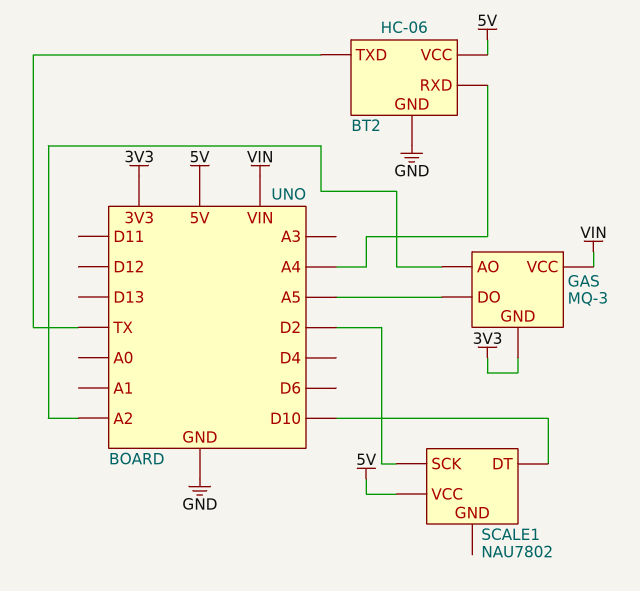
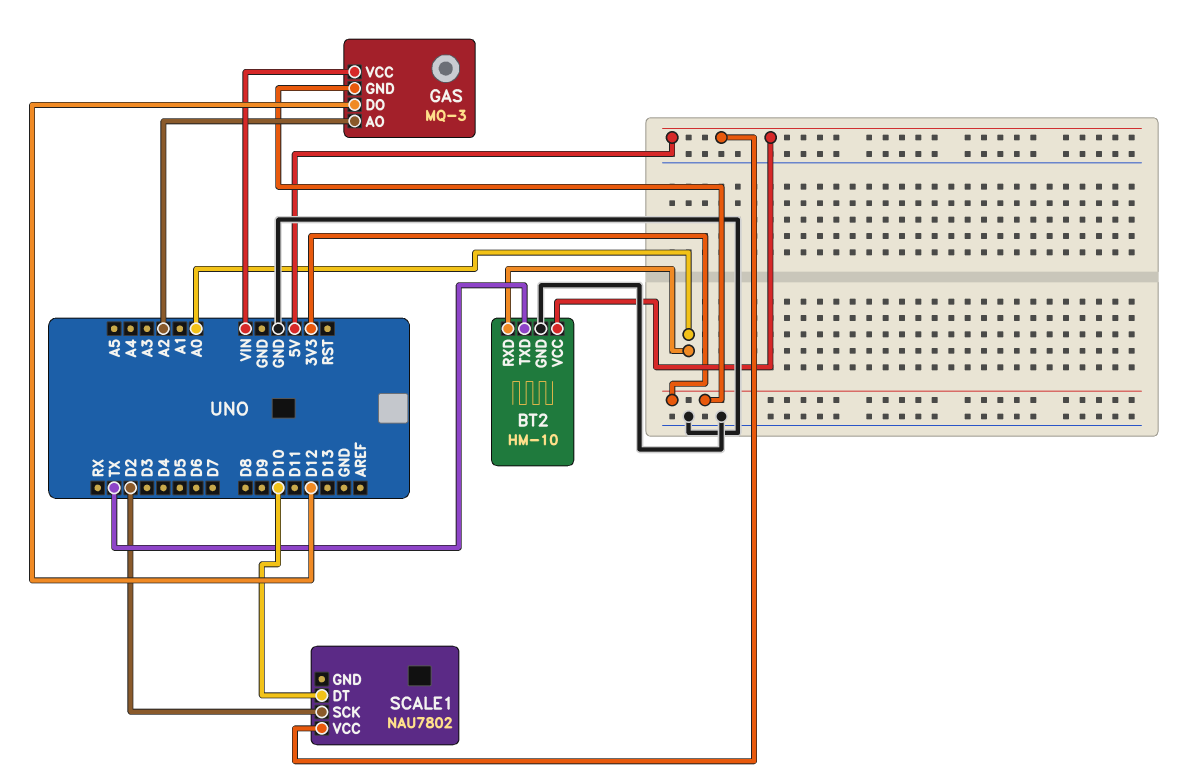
BT2: HC-06 -> HM-10
BT2 pin RXD: A4 -> A0
GAS pin DO: A5 -> D12

